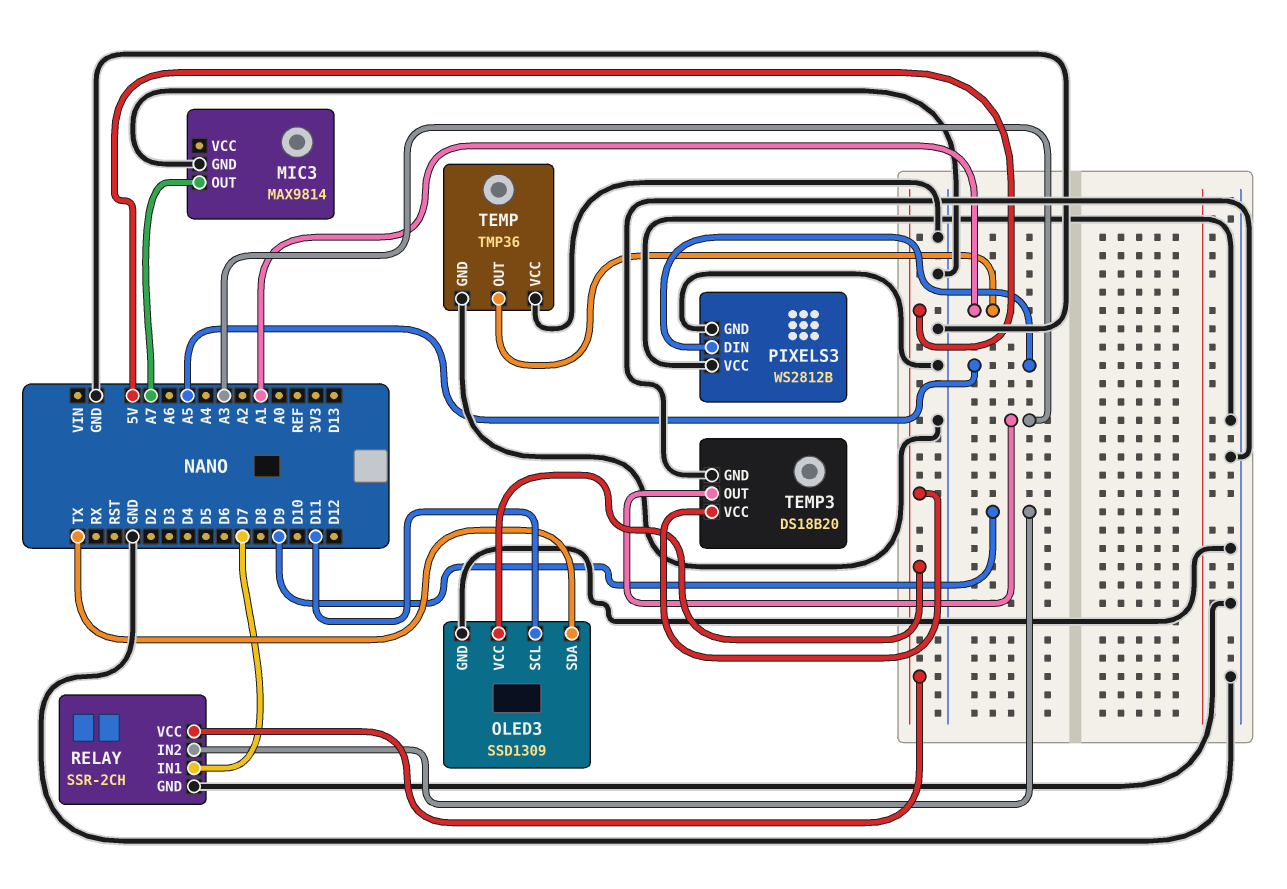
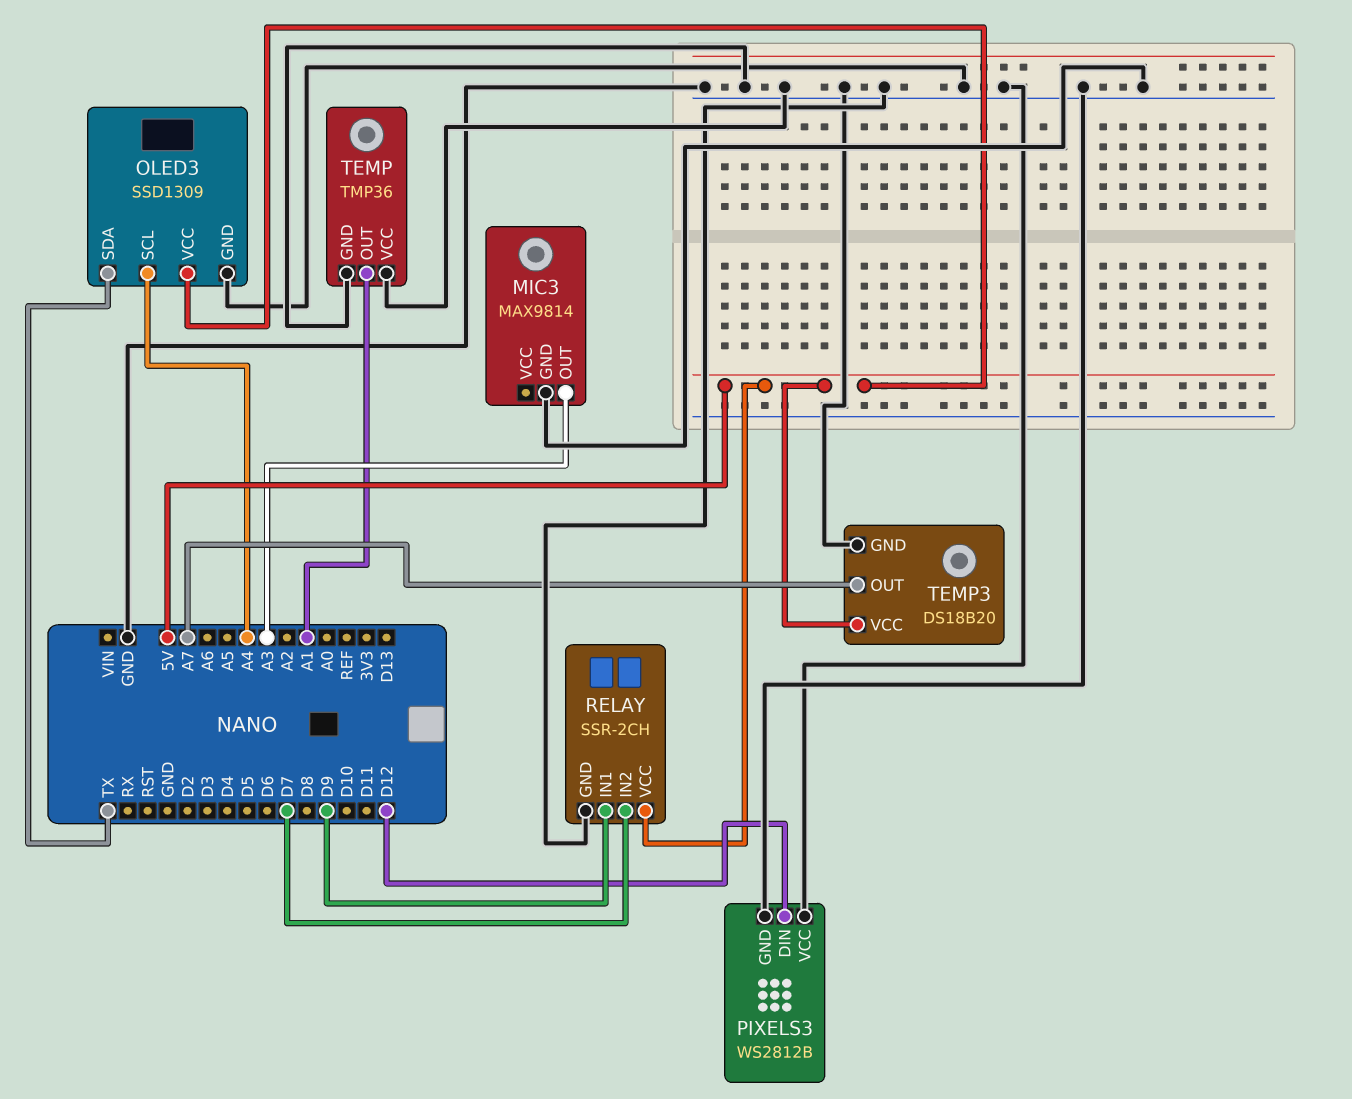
MIC3 pin OUT: A7 -> A3
OLED3 pin SCL: D11 -> A4
PIXELS3 pin DIN: A5 -> D12
RELAY pin IN1: D7 -> D9
RELAY pin IN2: D9 -> D7
TEMP3 pin OUT: A3 -> A7

